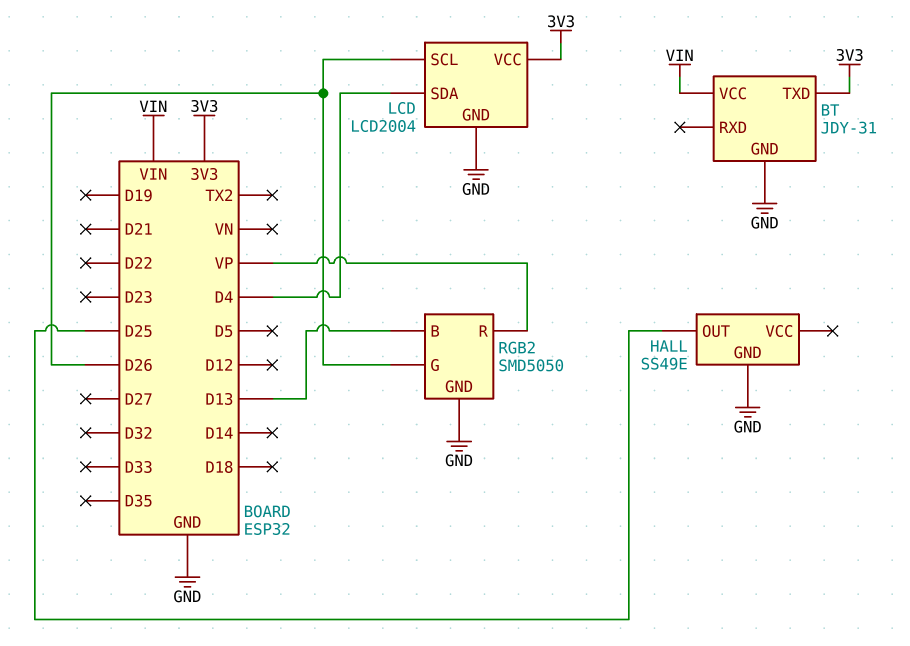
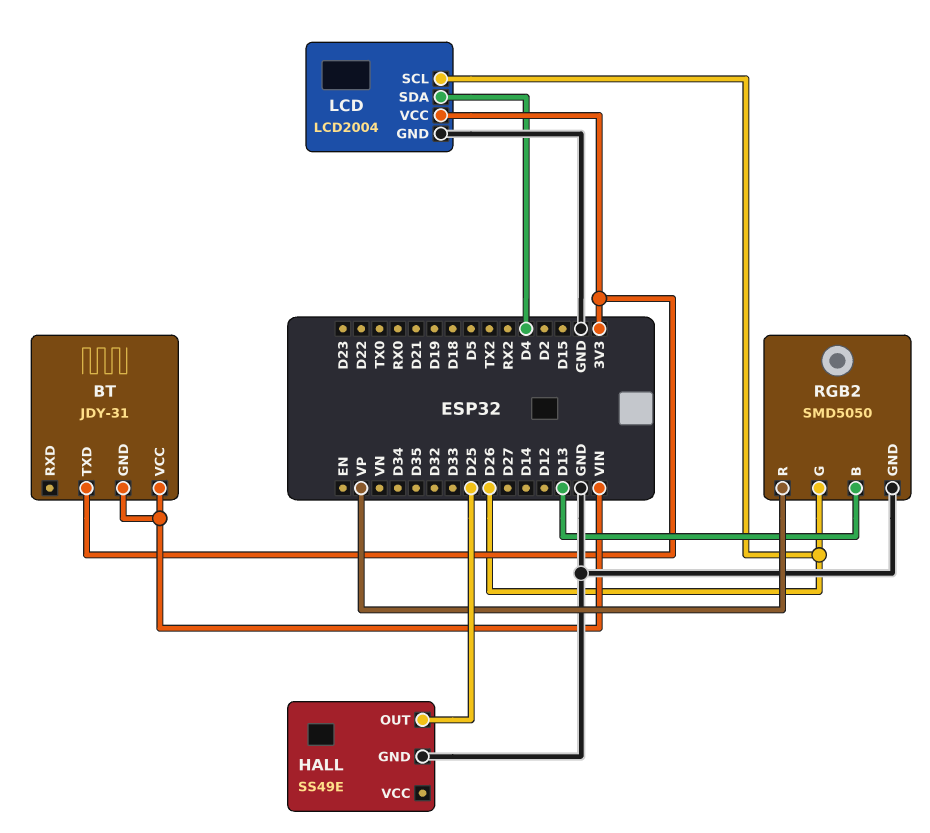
BT pin GND: GND -> VIN

